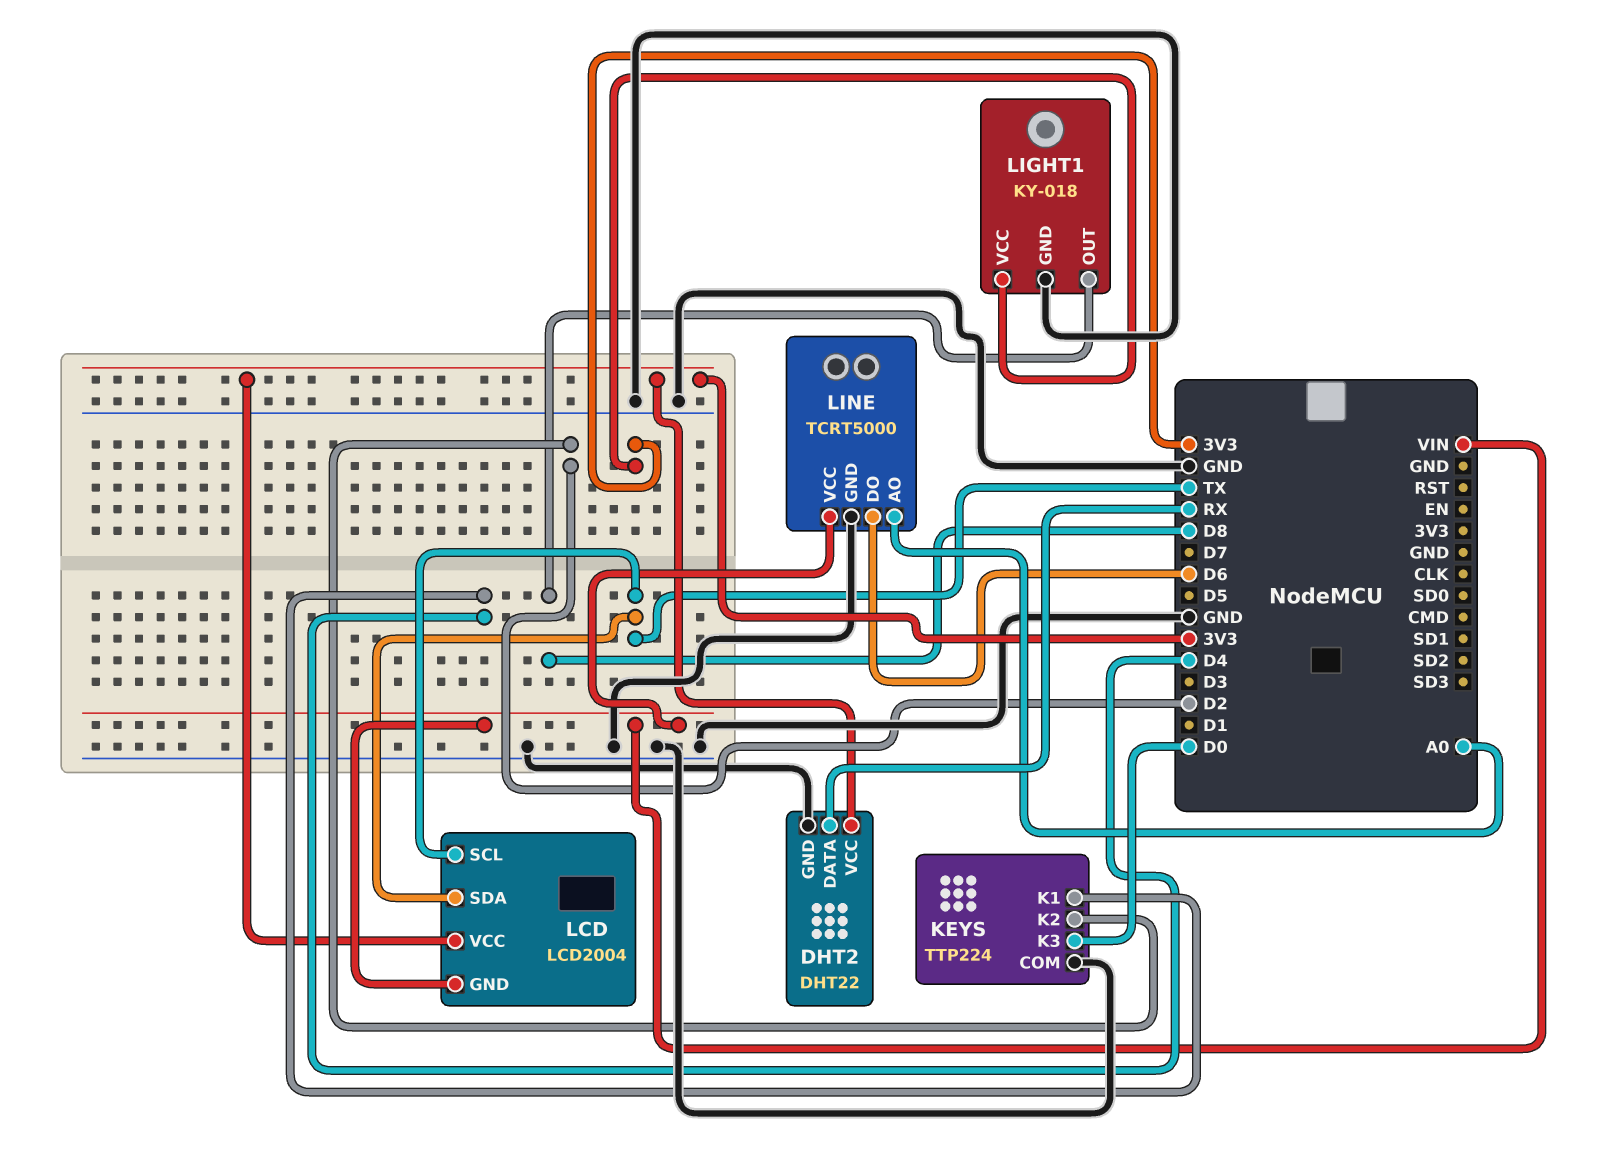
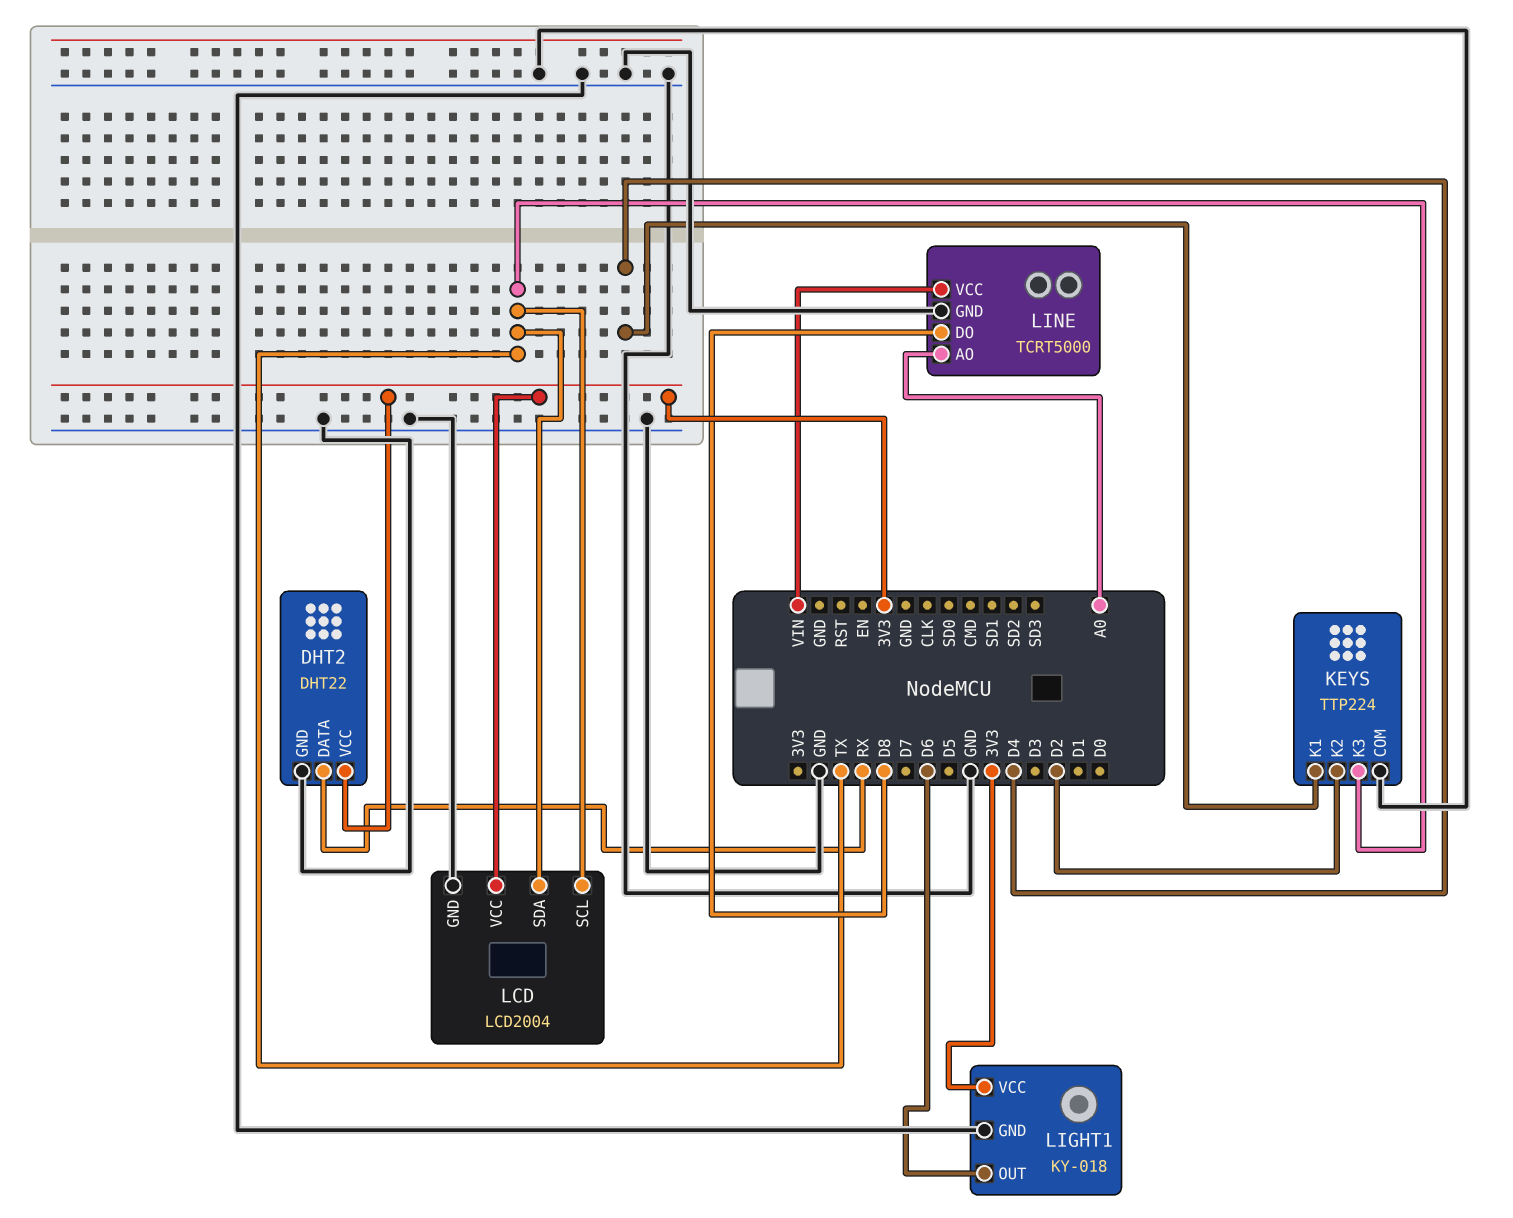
KEYS pin K3: D0 -> TX
LCD pin GND: VIN -> GND
LIGHT1 pin OUT: D8 -> D6
LINE pin DO: D6 -> D8

